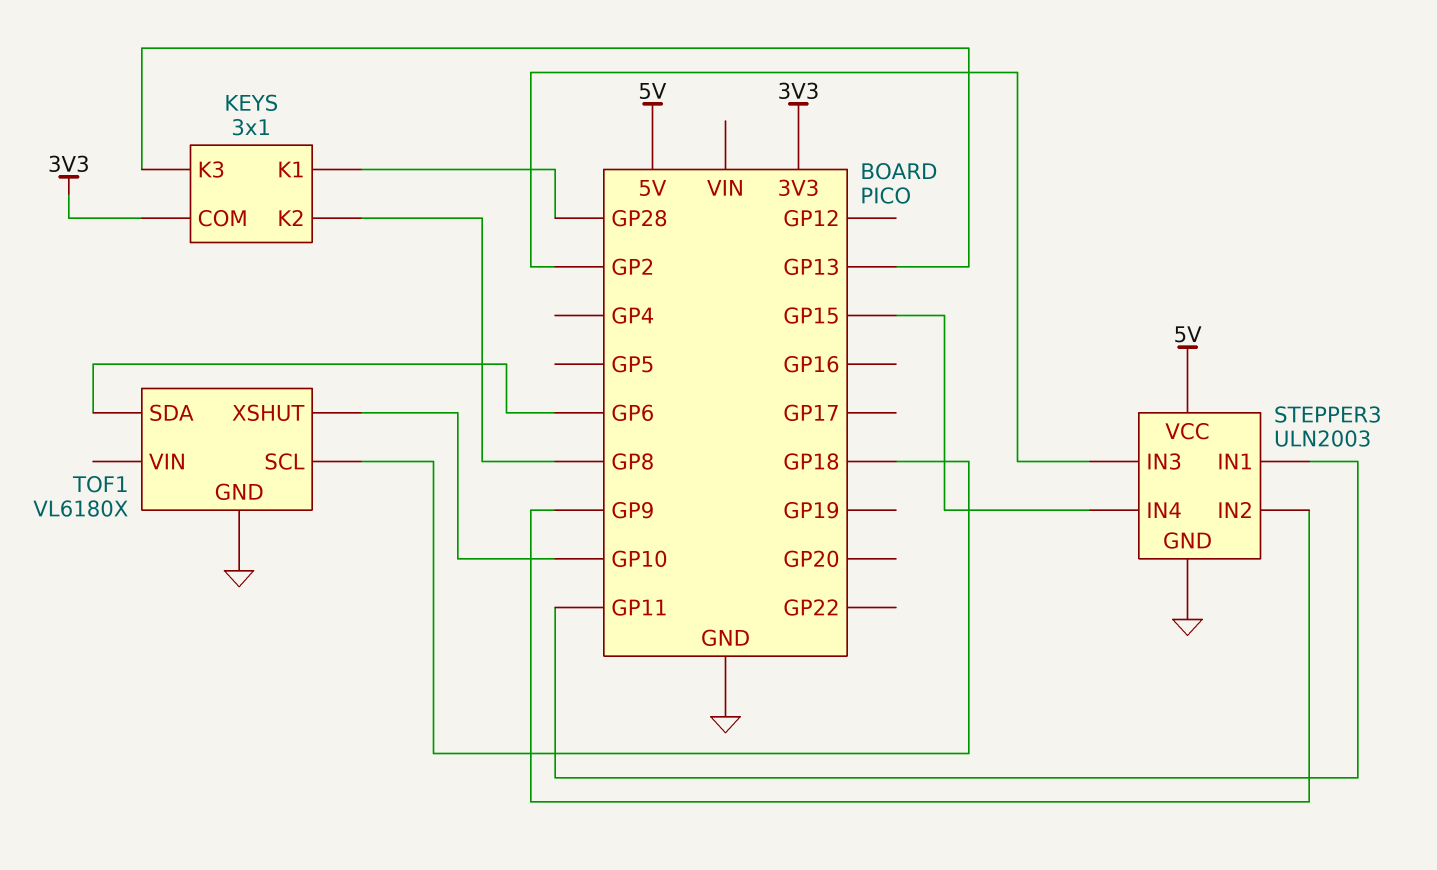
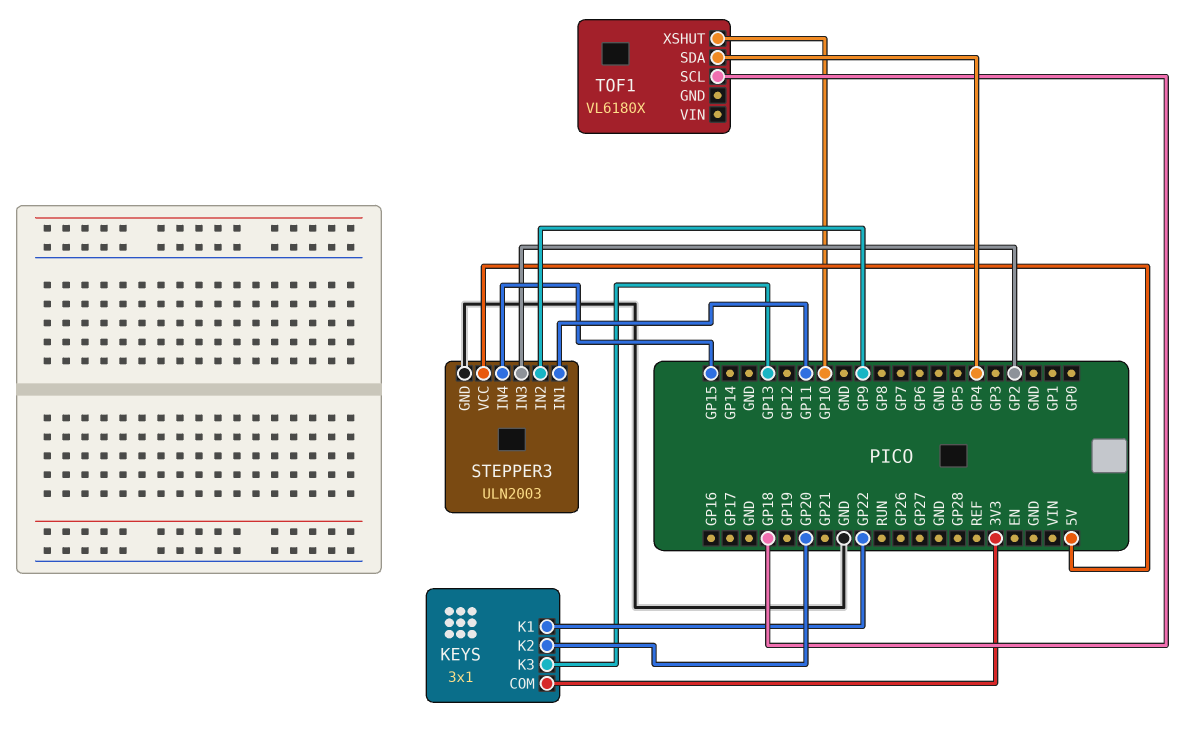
KEYS pin K1: GP28 -> GP22
KEYS pin K2: GP8 -> GP20
TOF1 pin GND: GND -> none
TOF1 pin SDA: GP6 -> GP4

